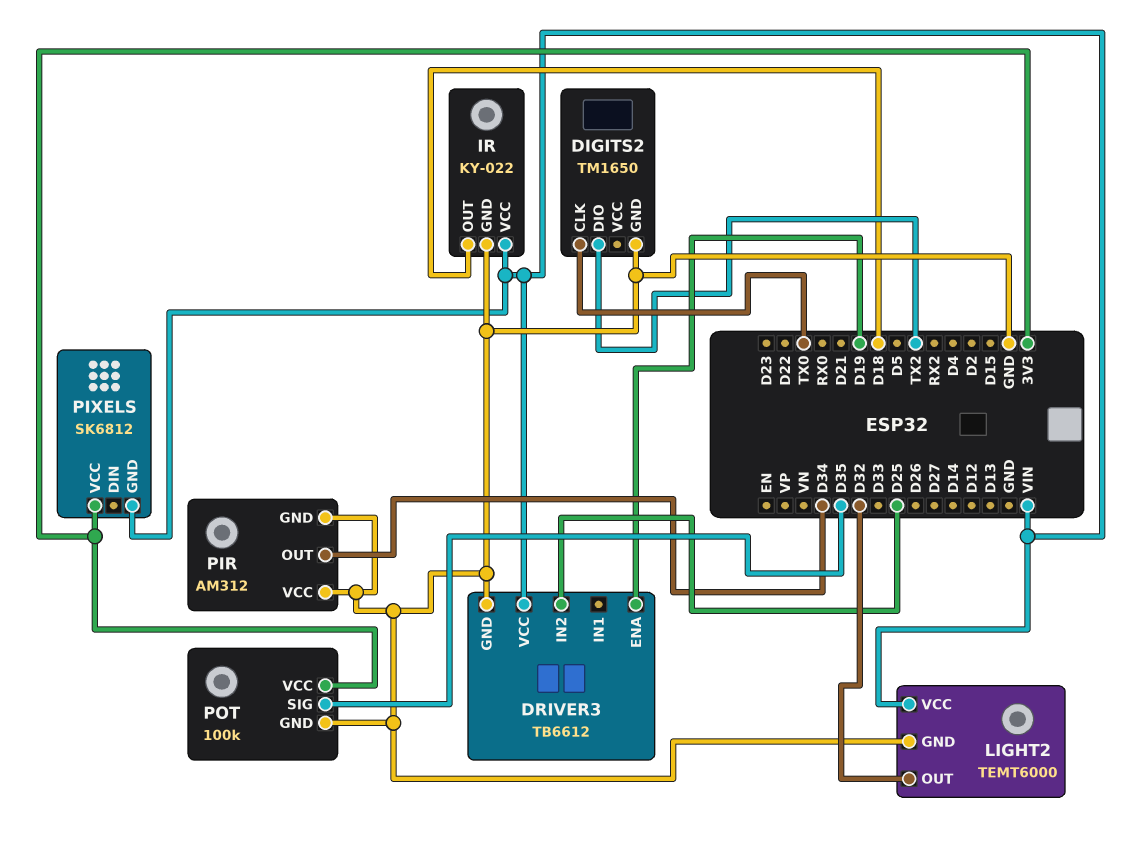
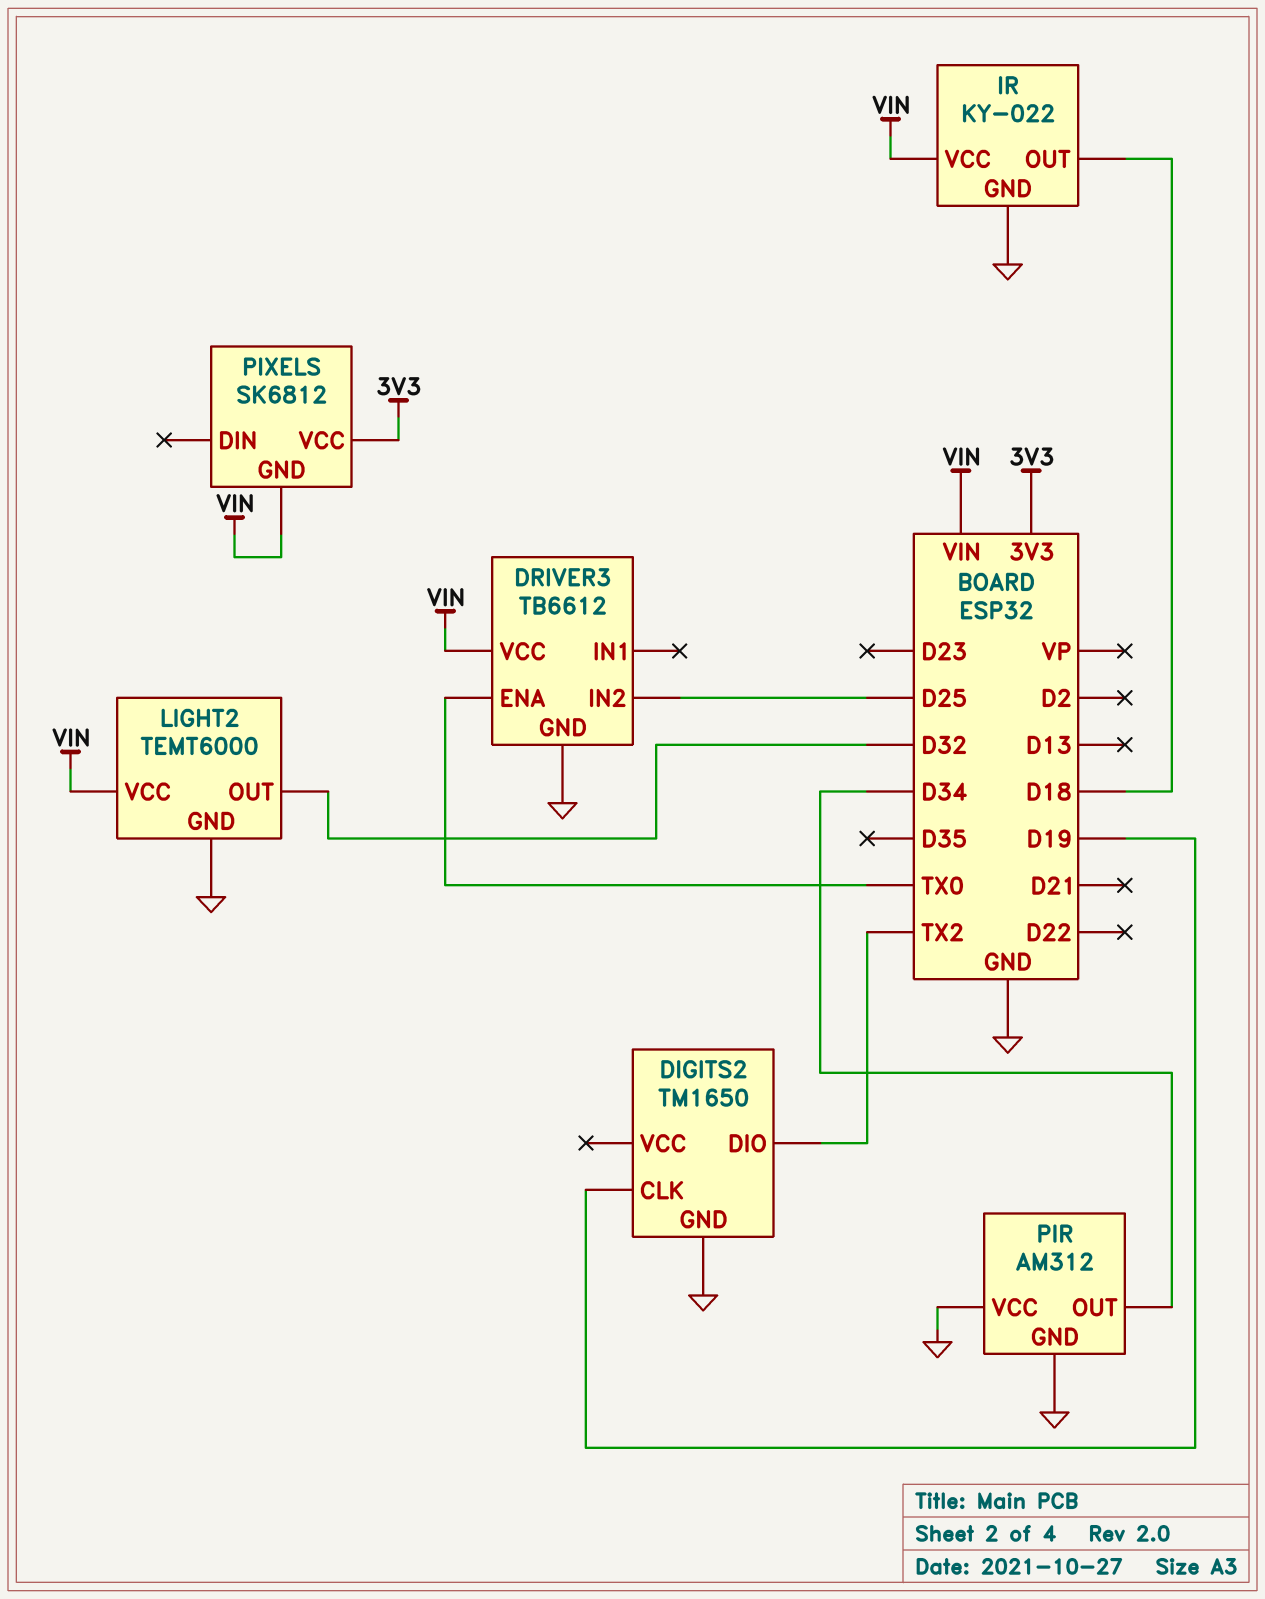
DIGITS2 pin CLK: TX0 -> D19
DRIVER3 pin ENA: D19 -> TX0
POT: 100k -> none
POT pin GND: GND -> none
POT pin SIG: D35 -> none
POT pin VCC: 3V3 -> none

